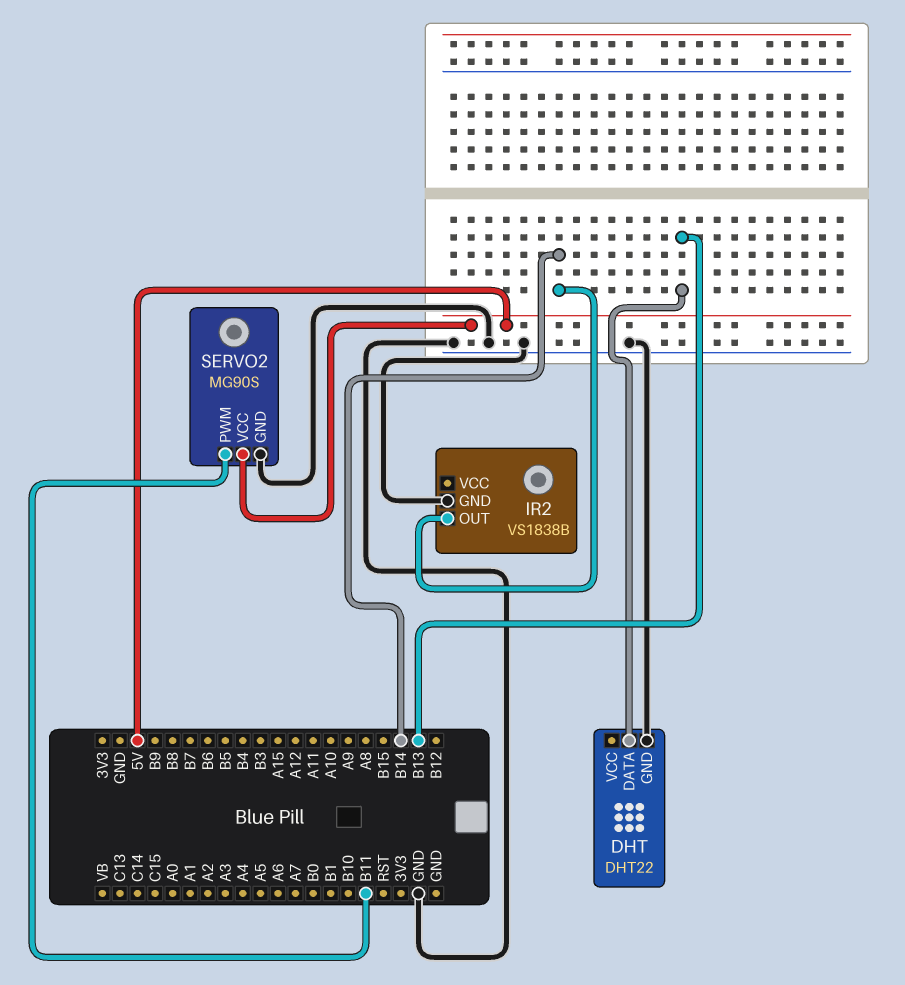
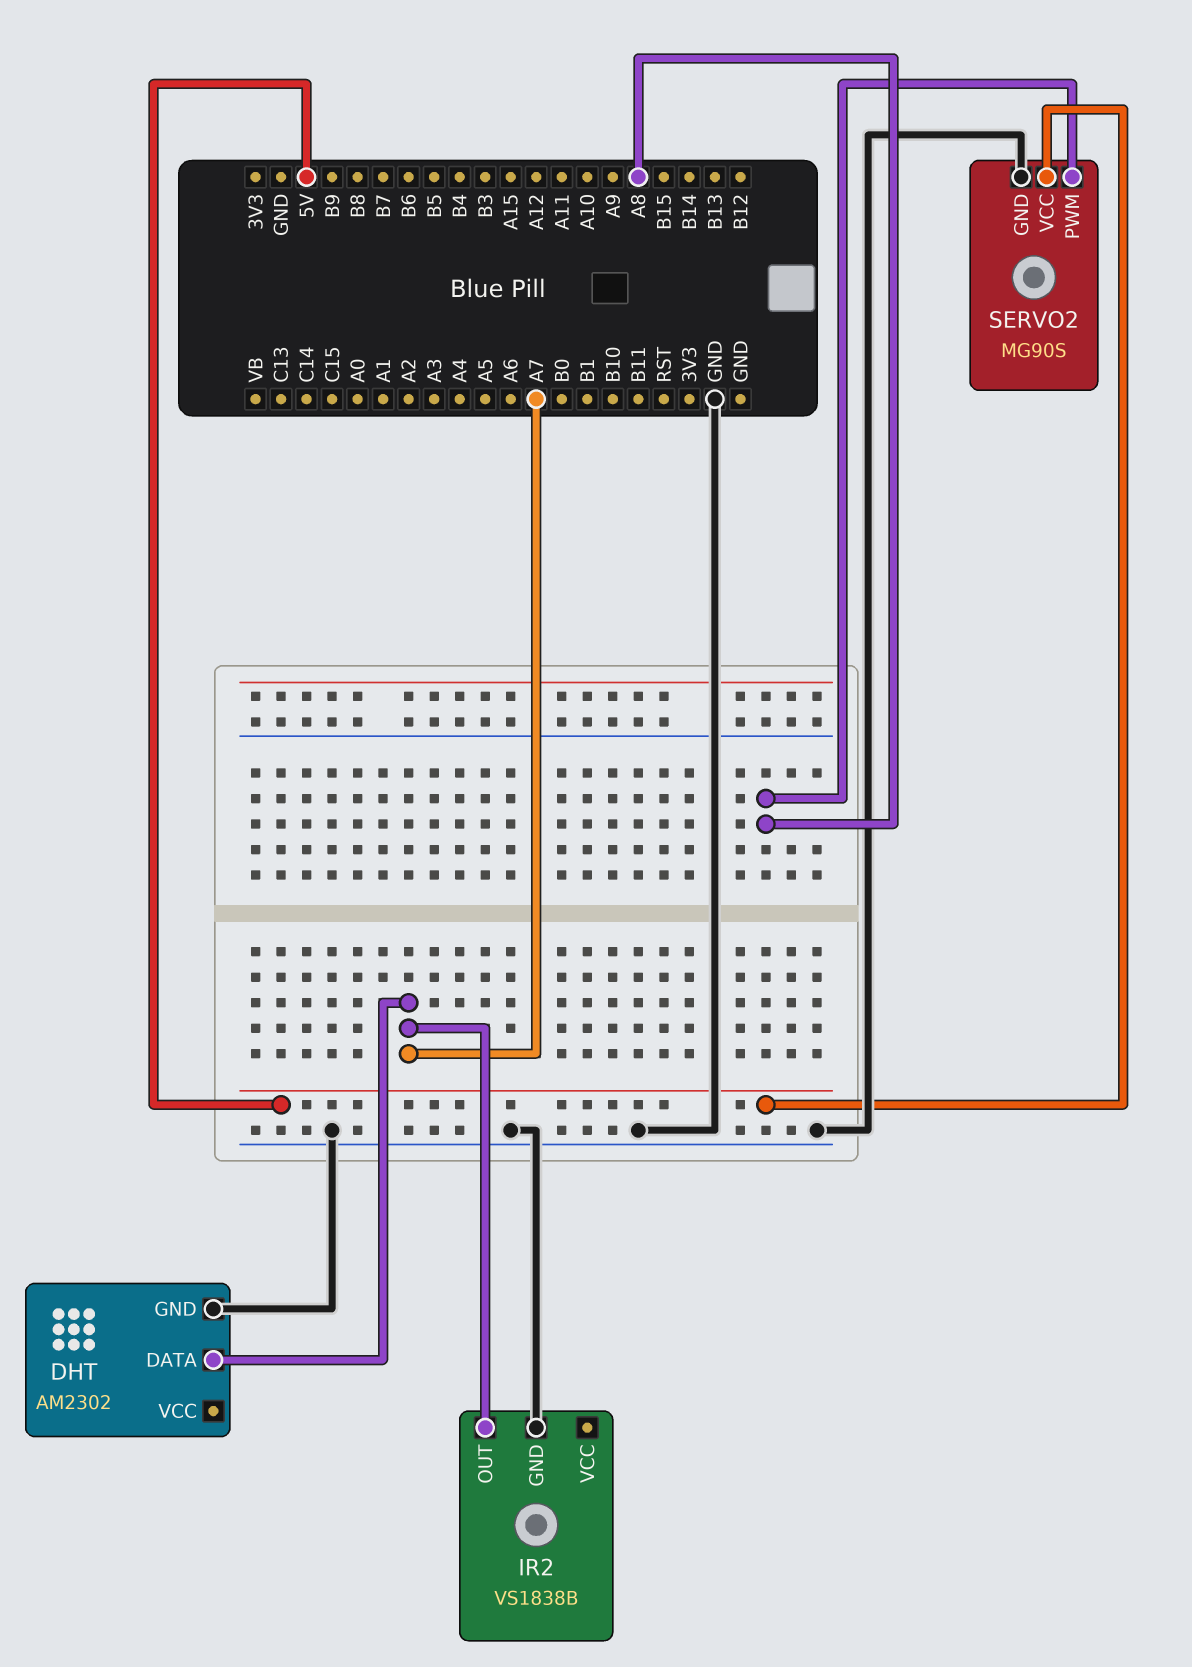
DHT: DHT22 -> AM2302
DHT pin DATA: B13 -> A7
IR2 pin OUT: B14 -> A7
SERVO2 pin PWM: B11 -> A8

